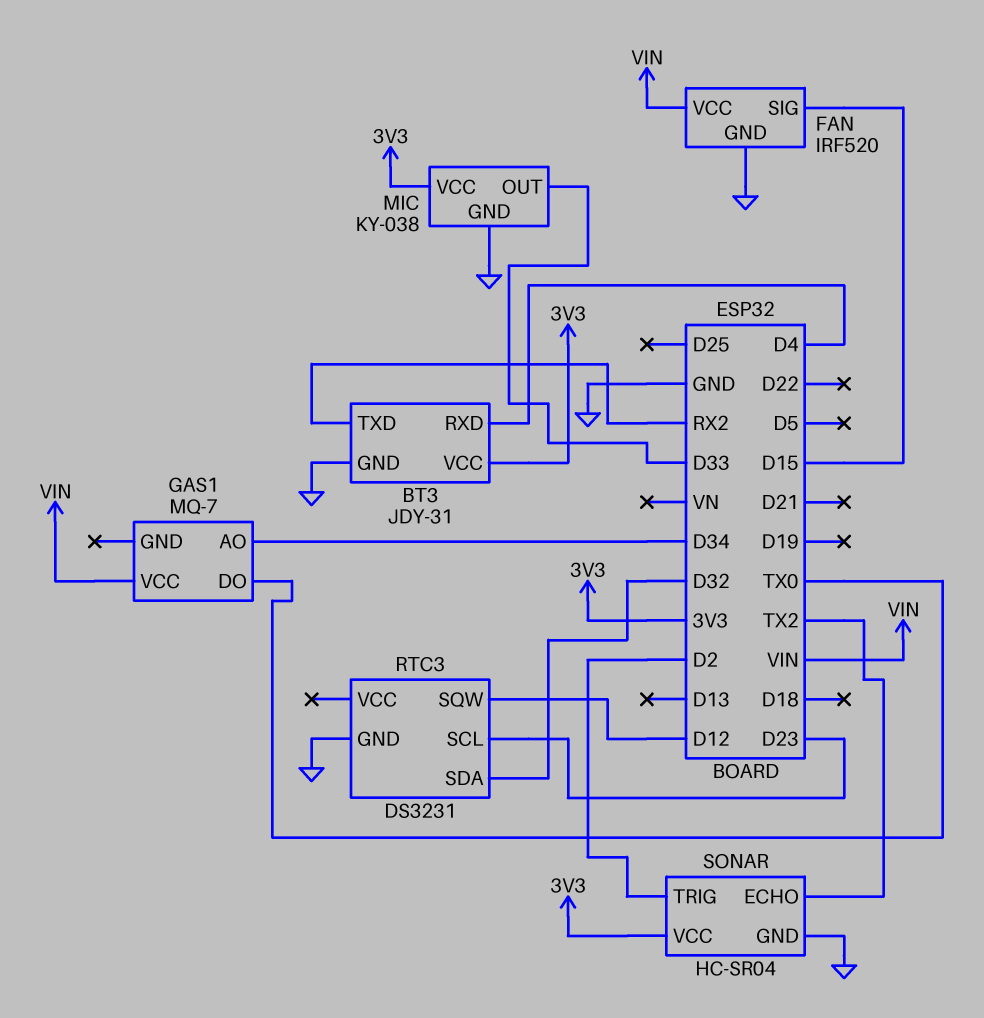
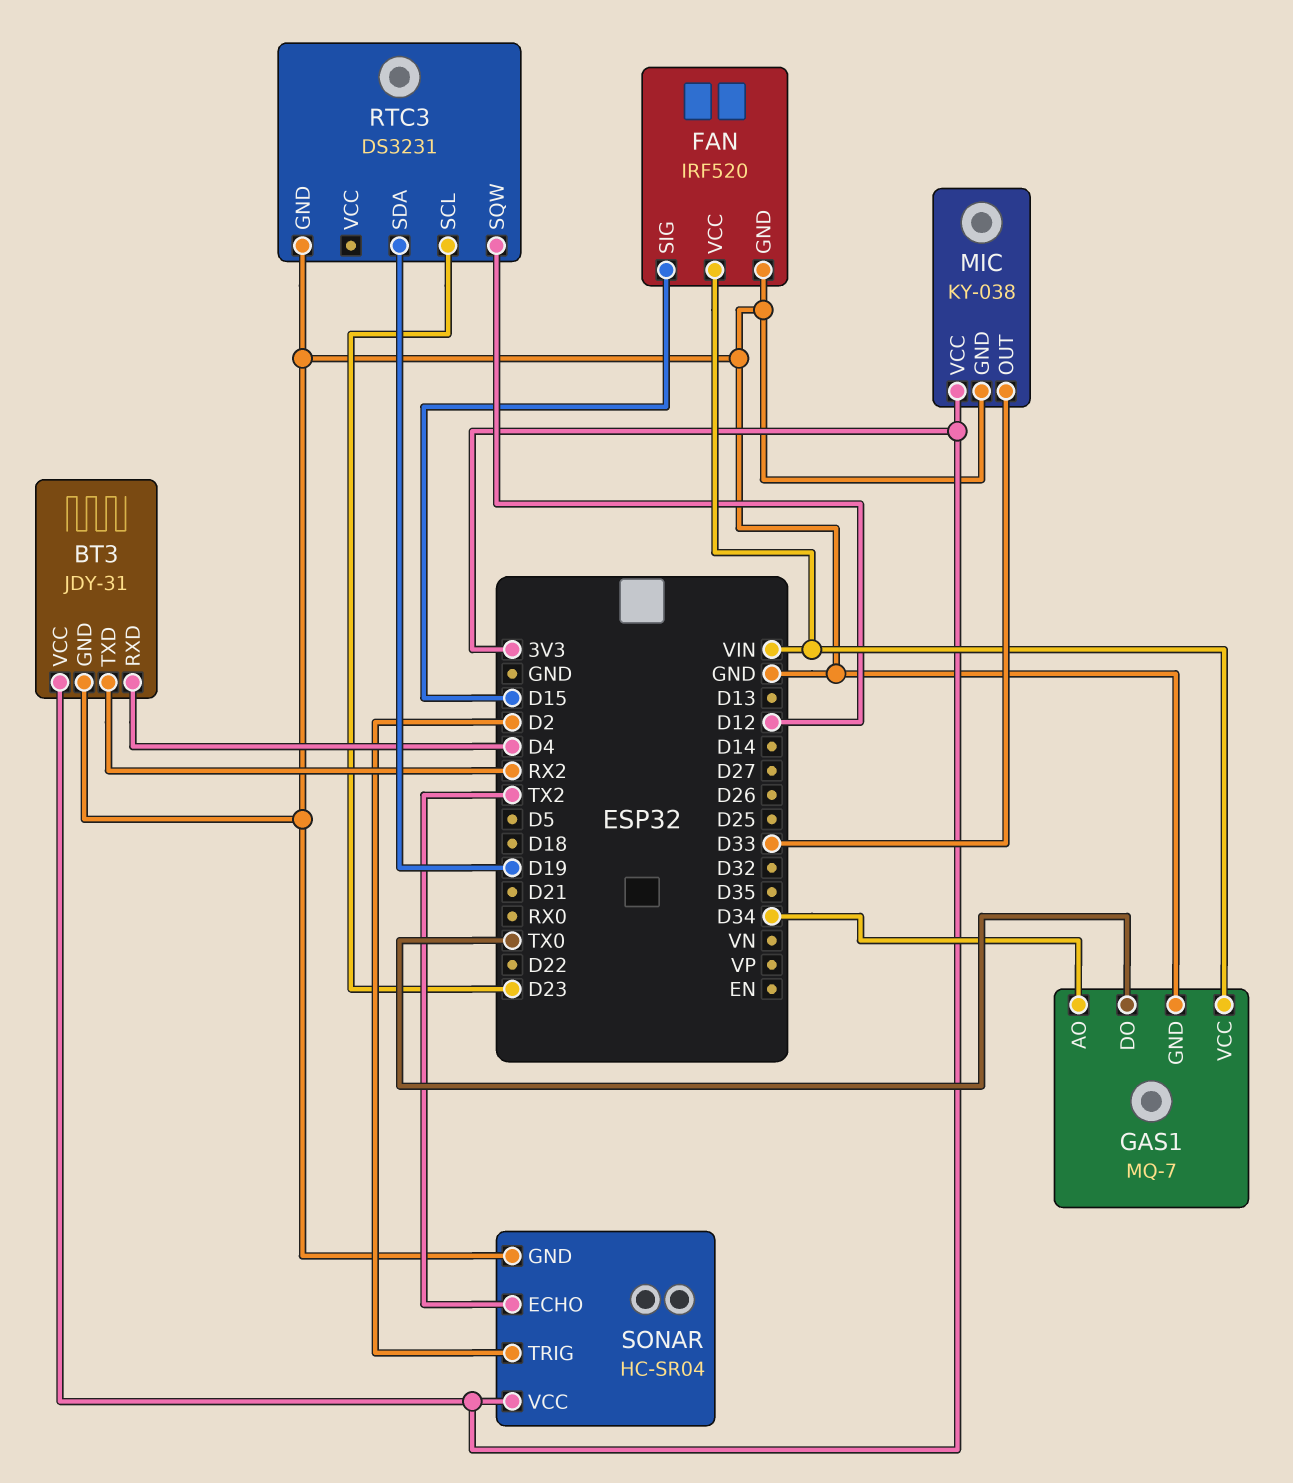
GAS1 pin GND: none -> GND
RTC3 pin SDA: D32 -> D19

